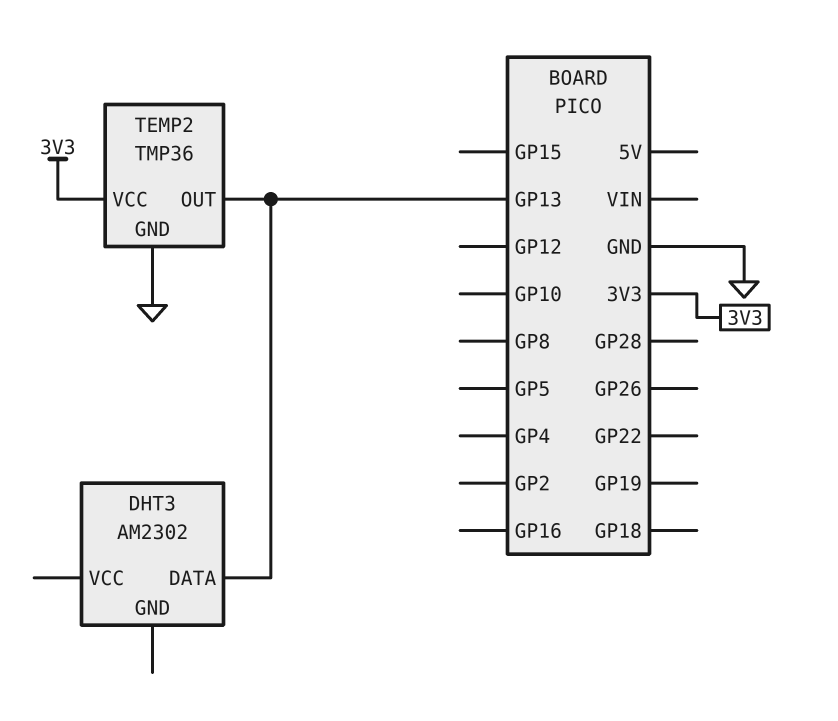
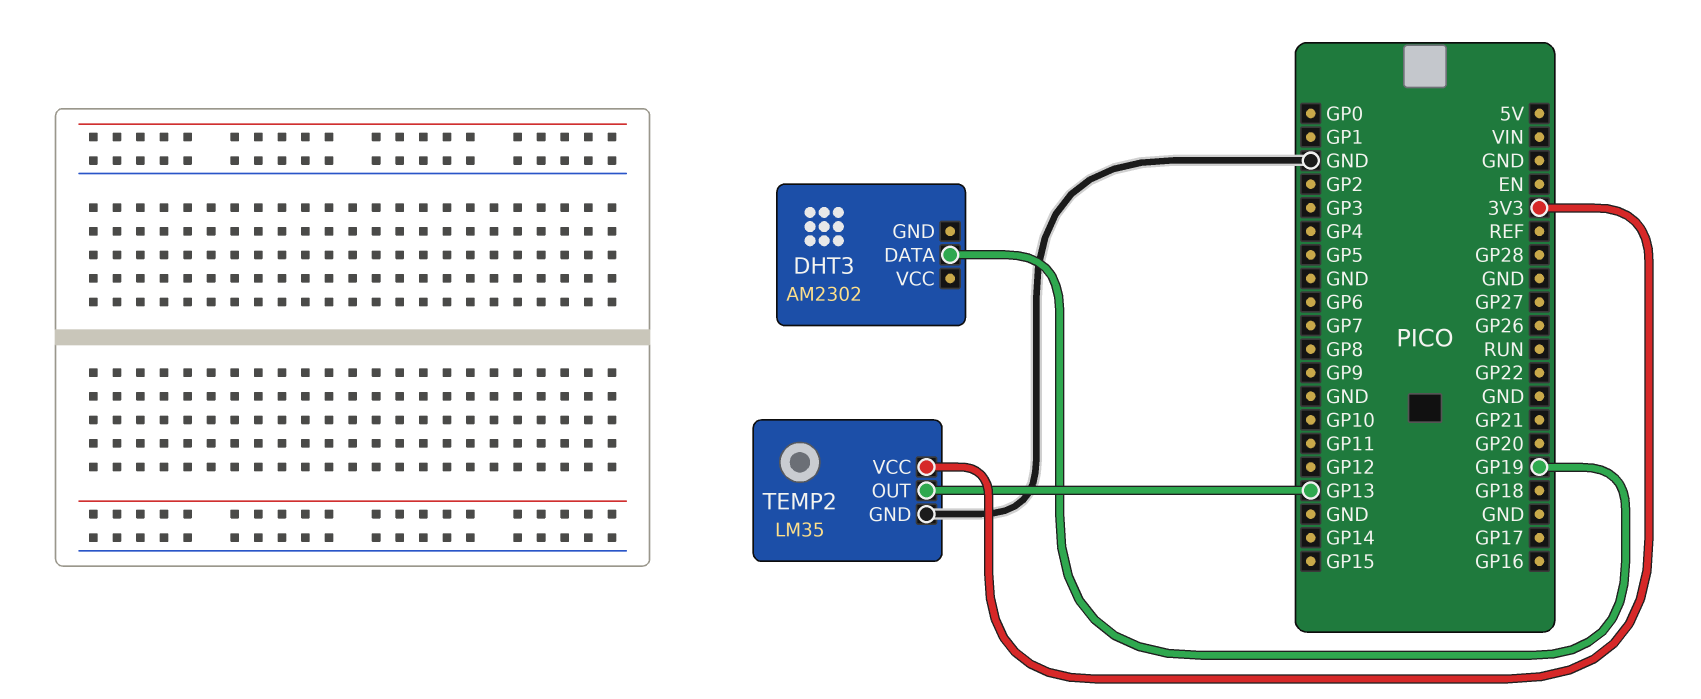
DHT3 pin DATA: GP13 -> GP19
TEMP2: TMP36 -> LM35

